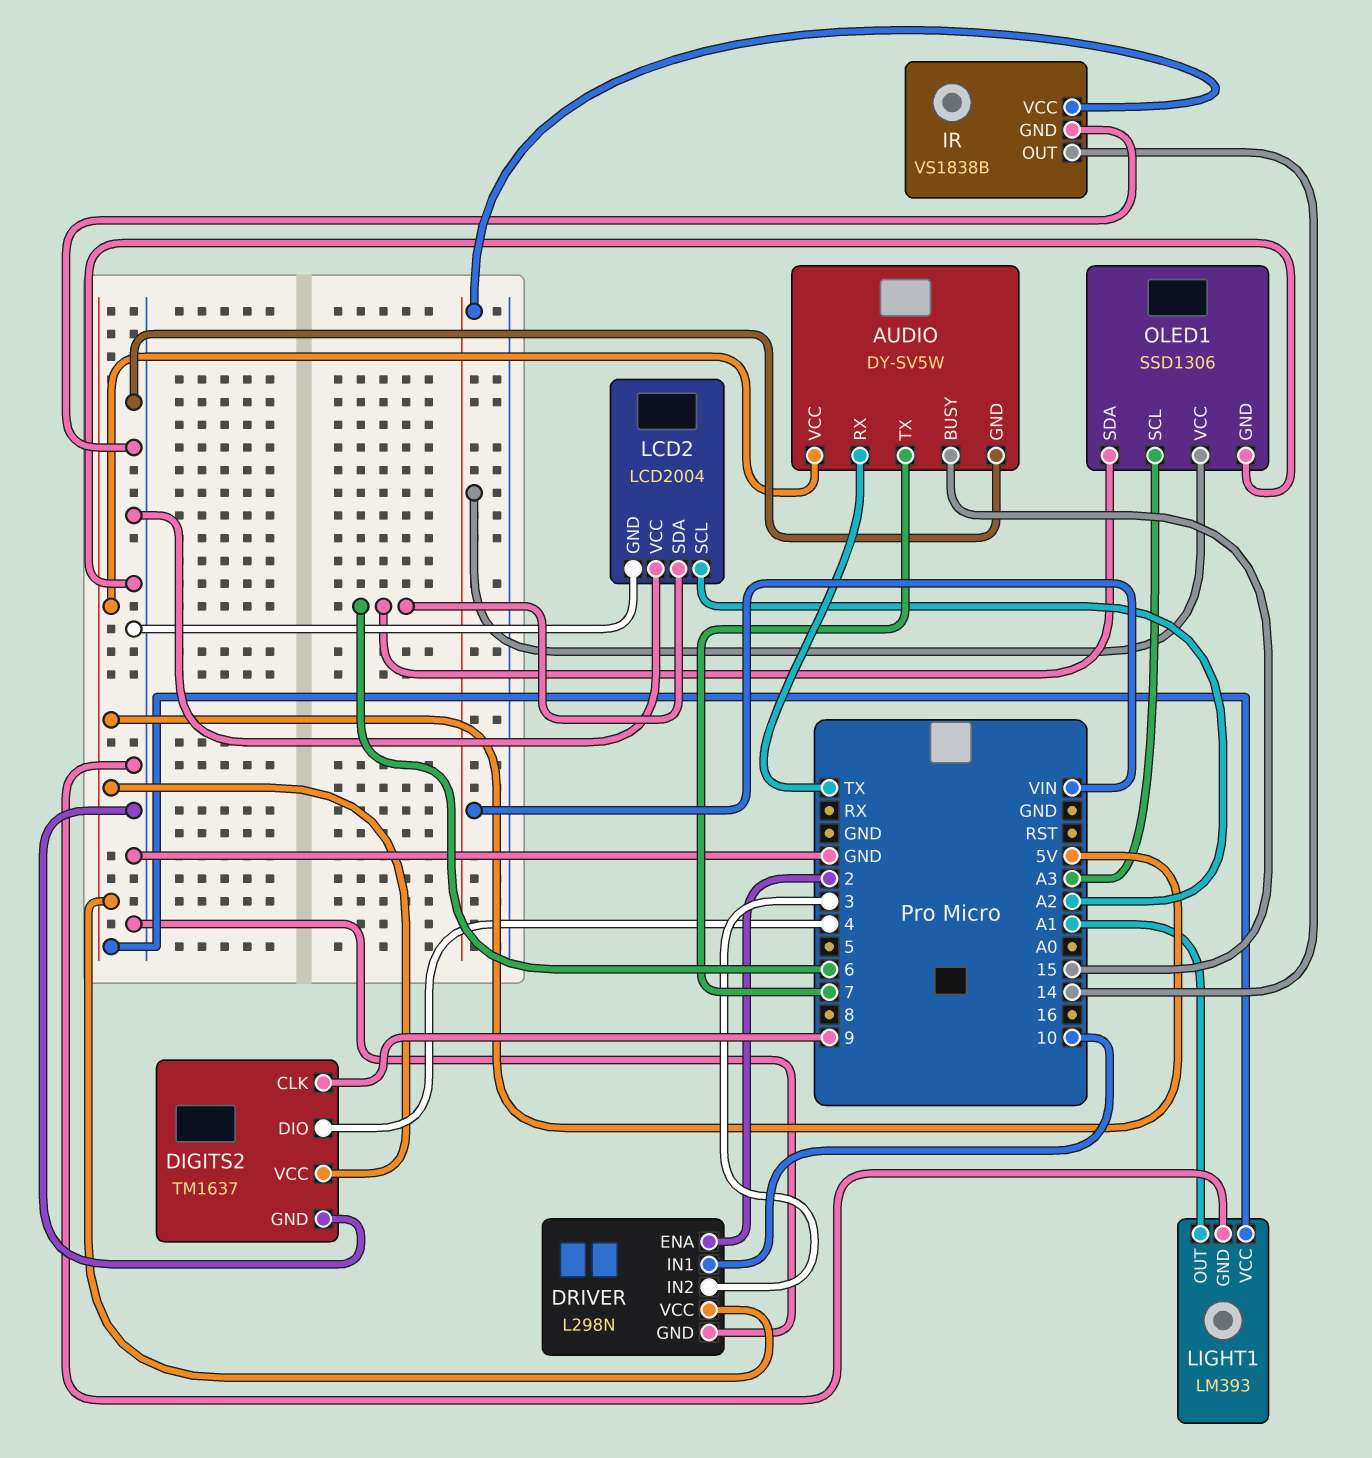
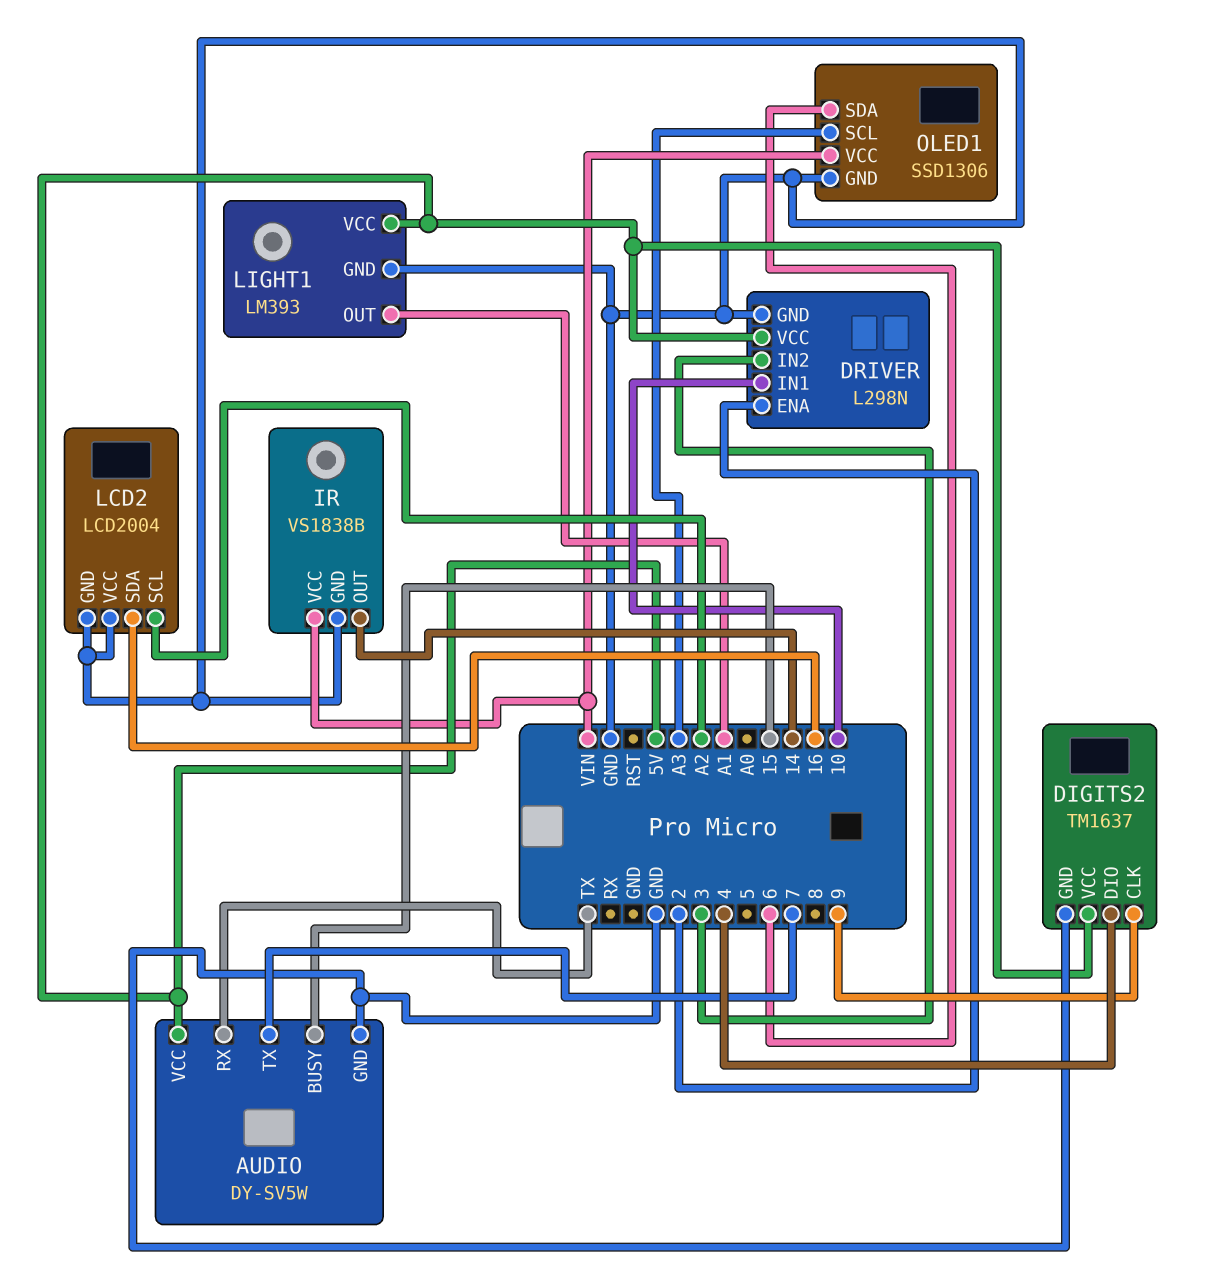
LCD2 pin SDA: 6 -> 16

